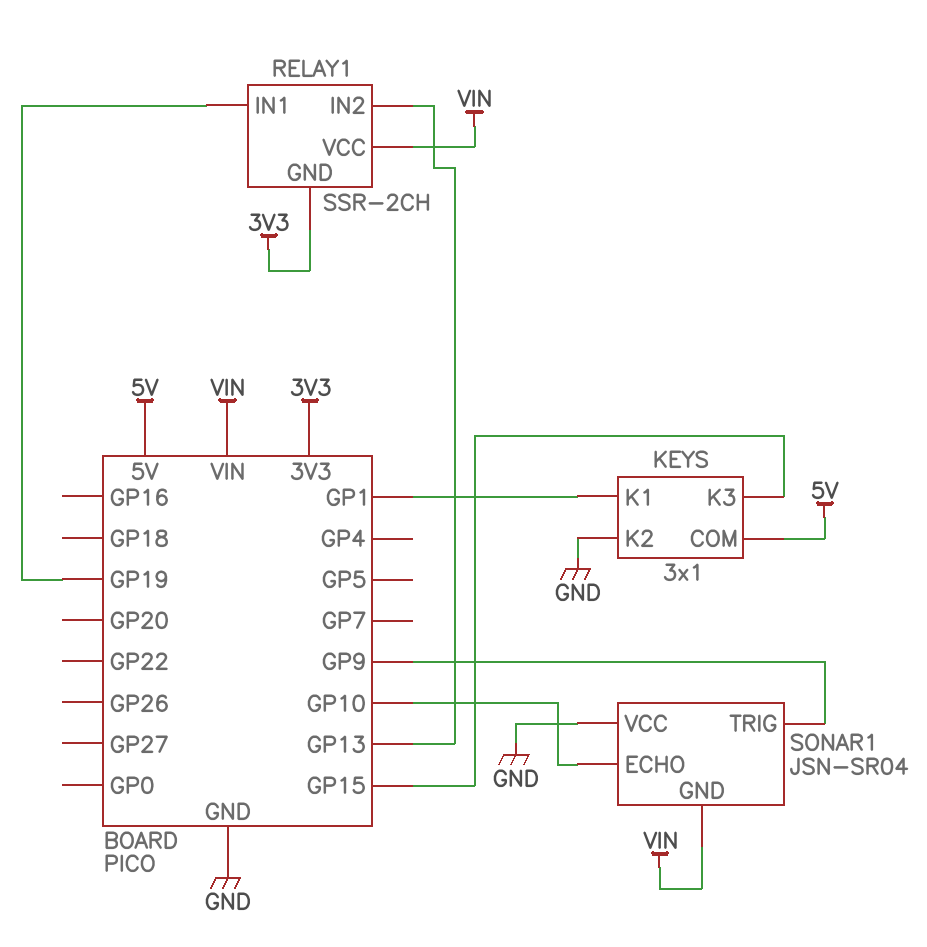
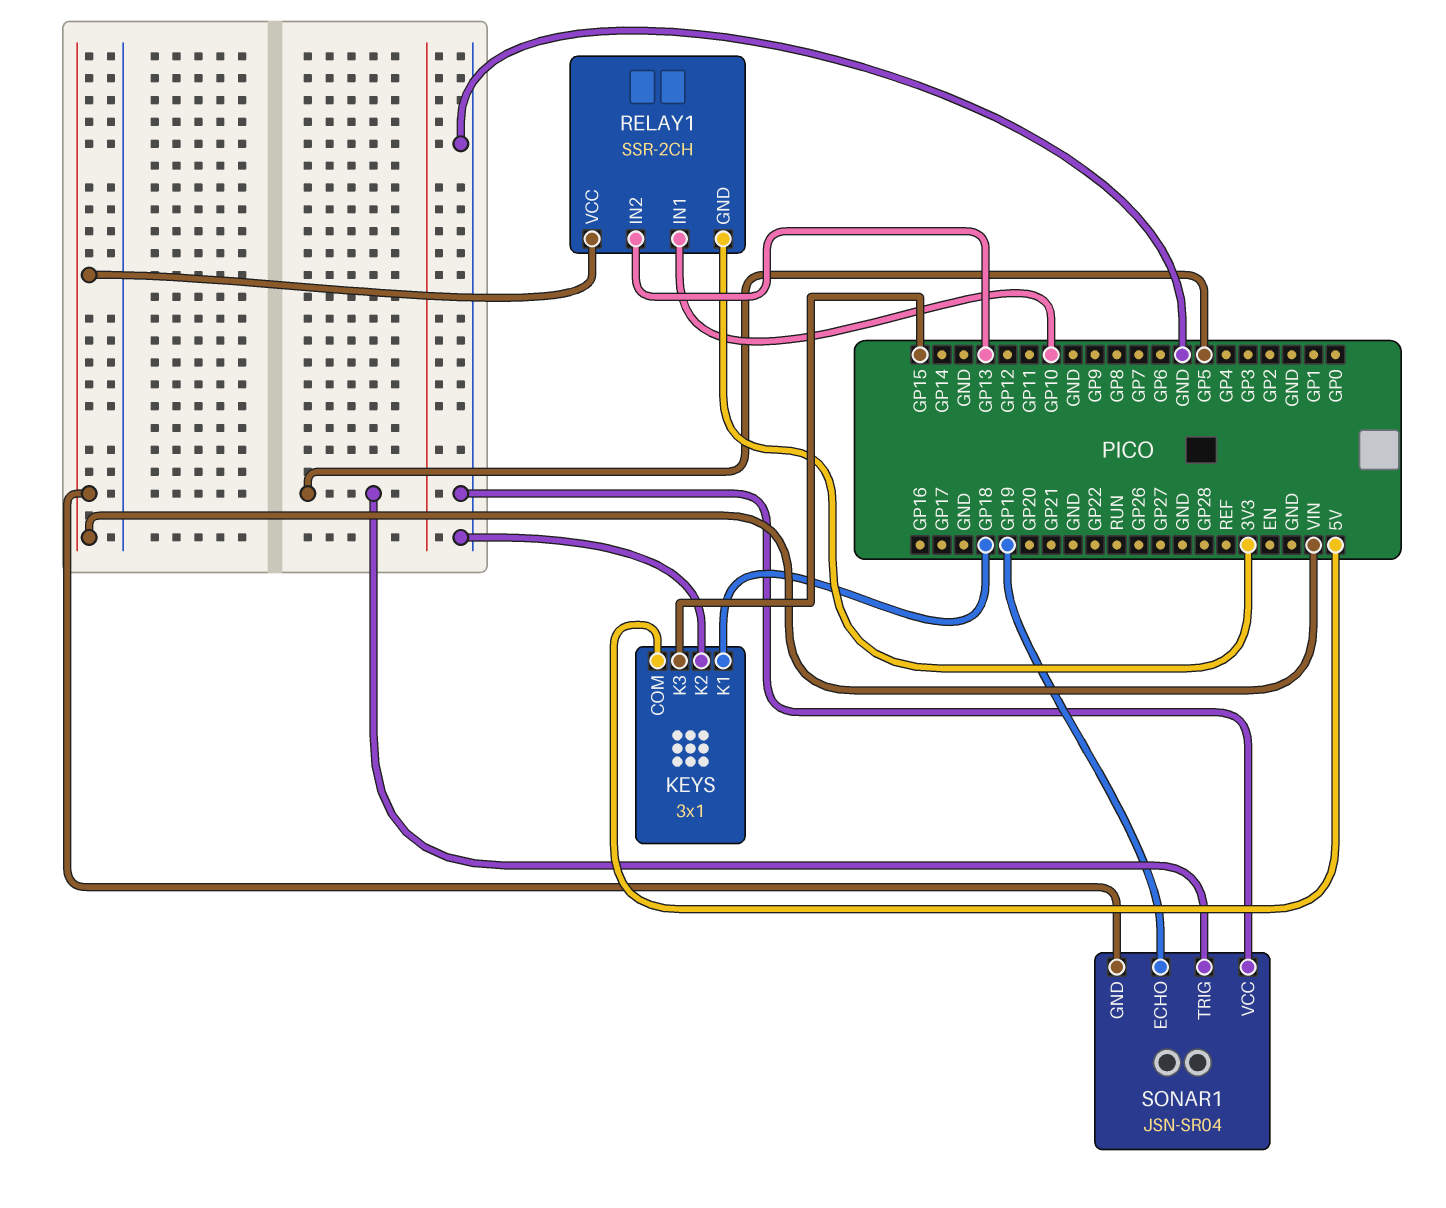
KEYS pin K1: GP1 -> GP18
RELAY1 pin IN1: GP19 -> GP10
SONAR1 pin ECHO: GP10 -> GP19
SONAR1 pin TRIG: GP9 -> GP5

